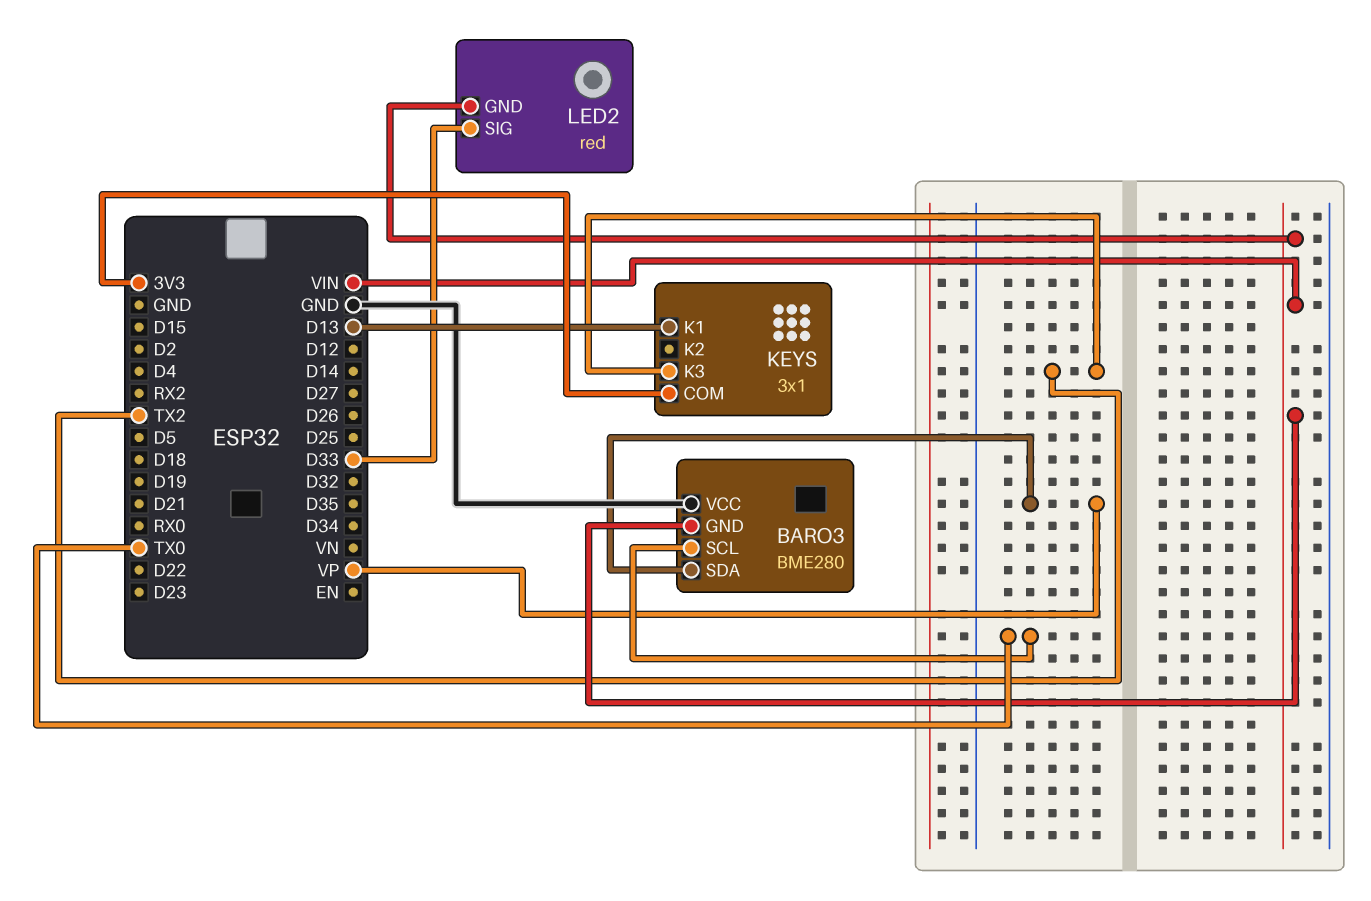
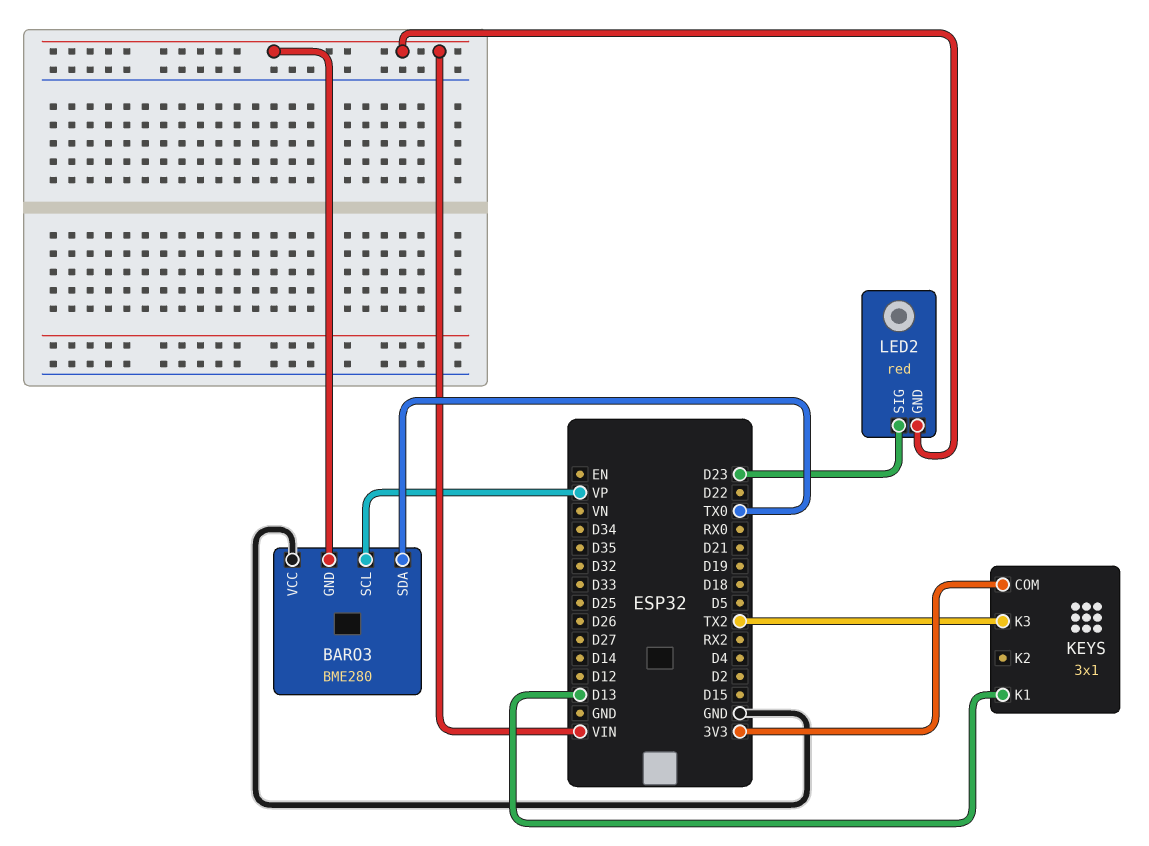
BARO3 pin SCL: TX0 -> VP
BARO3 pin SDA: VP -> TX0
LED2 pin SIG: D33 -> D23

